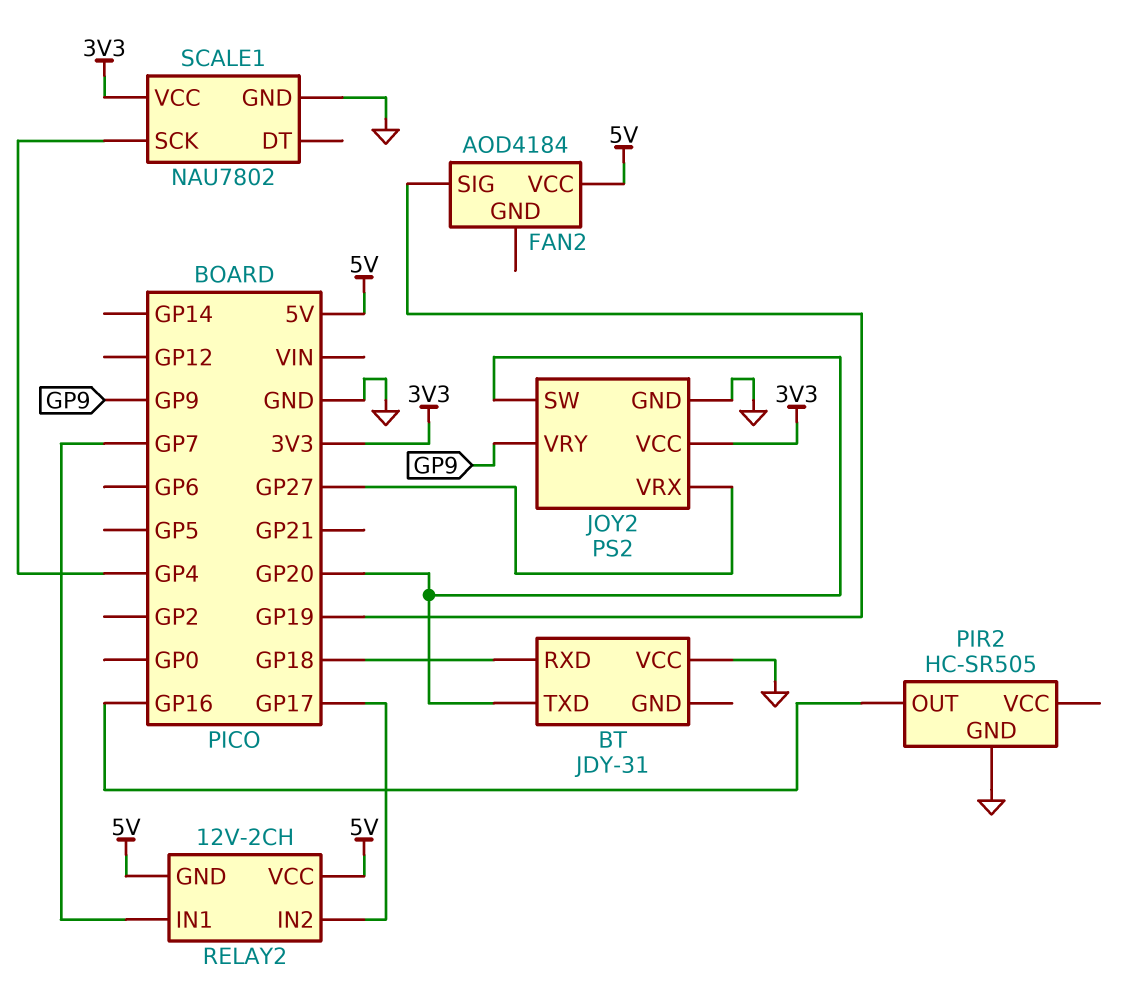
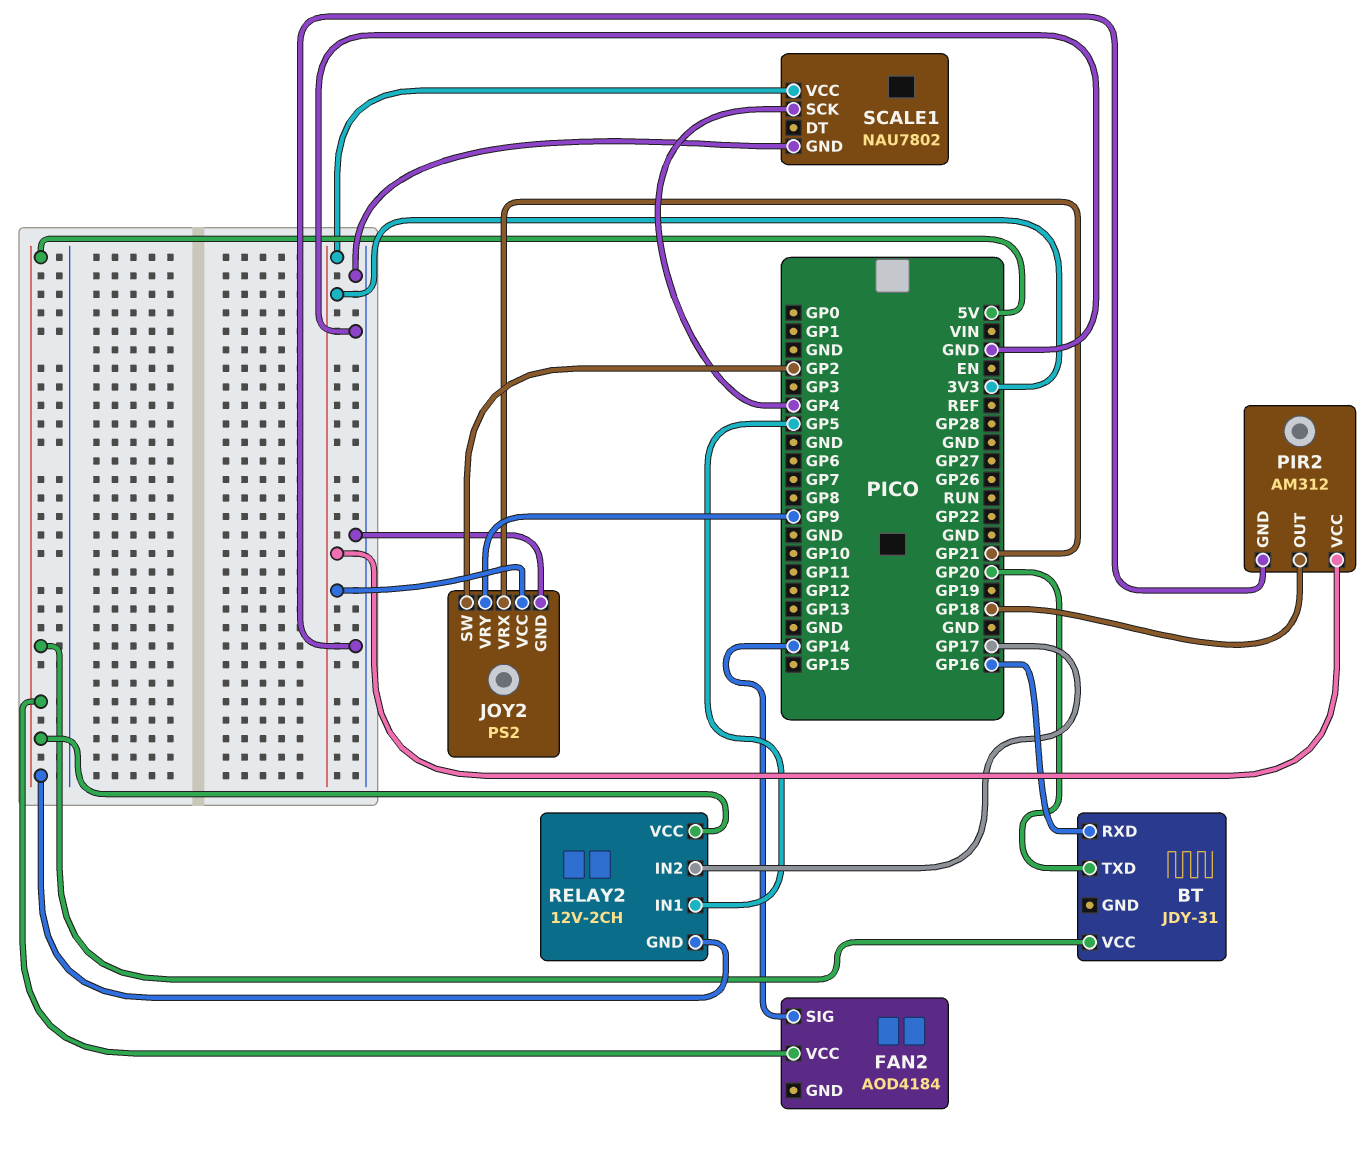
BT pin RXD: GP18 -> GP16
BT pin VCC: GND -> 5V
FAN2 pin SIG: GP19 -> GP14
JOY2 pin SW: GP20 -> GP2
JOY2 pin VRX: GP27 -> GP21
PIR2: HC-SR505 -> AM312
PIR2 pin OUT: GP16 -> GP18
PIR2 pin VCC: none -> 3V3
RELAY2 pin IN1: GP7 -> GP5

